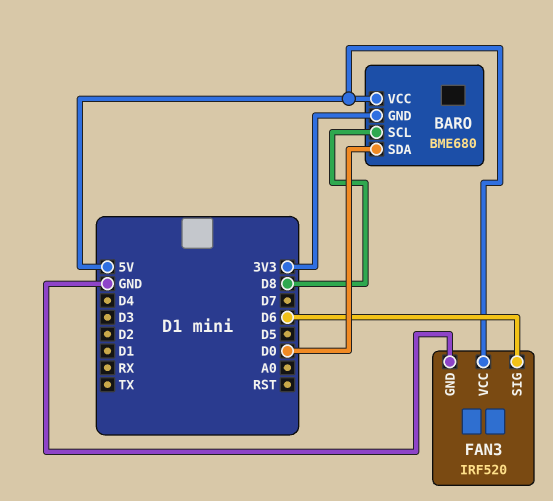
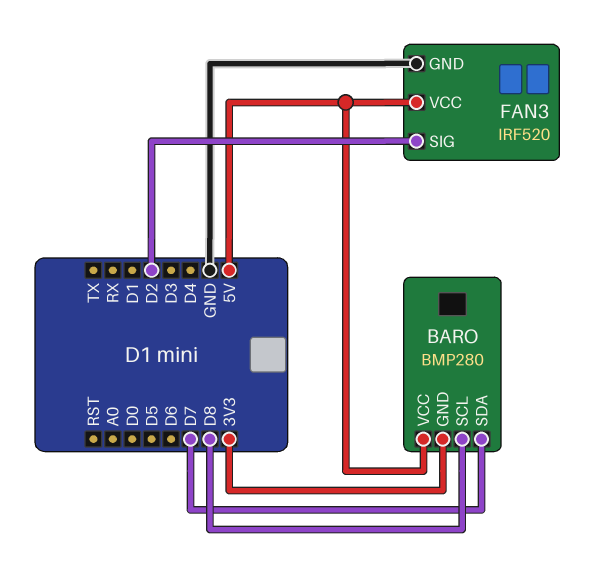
BARO: BME680 -> BMP280
BARO pin SDA: D0 -> D7
FAN3 pin SIG: D6 -> D2

